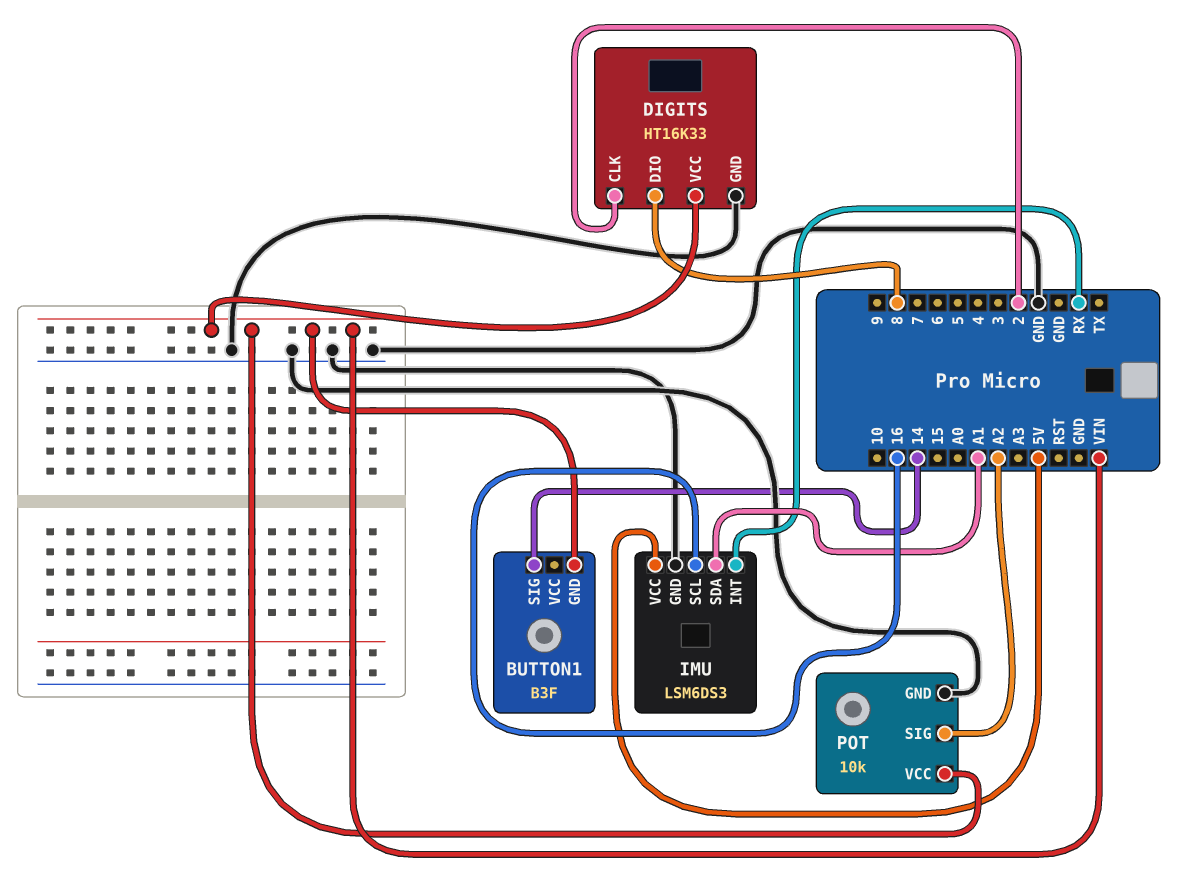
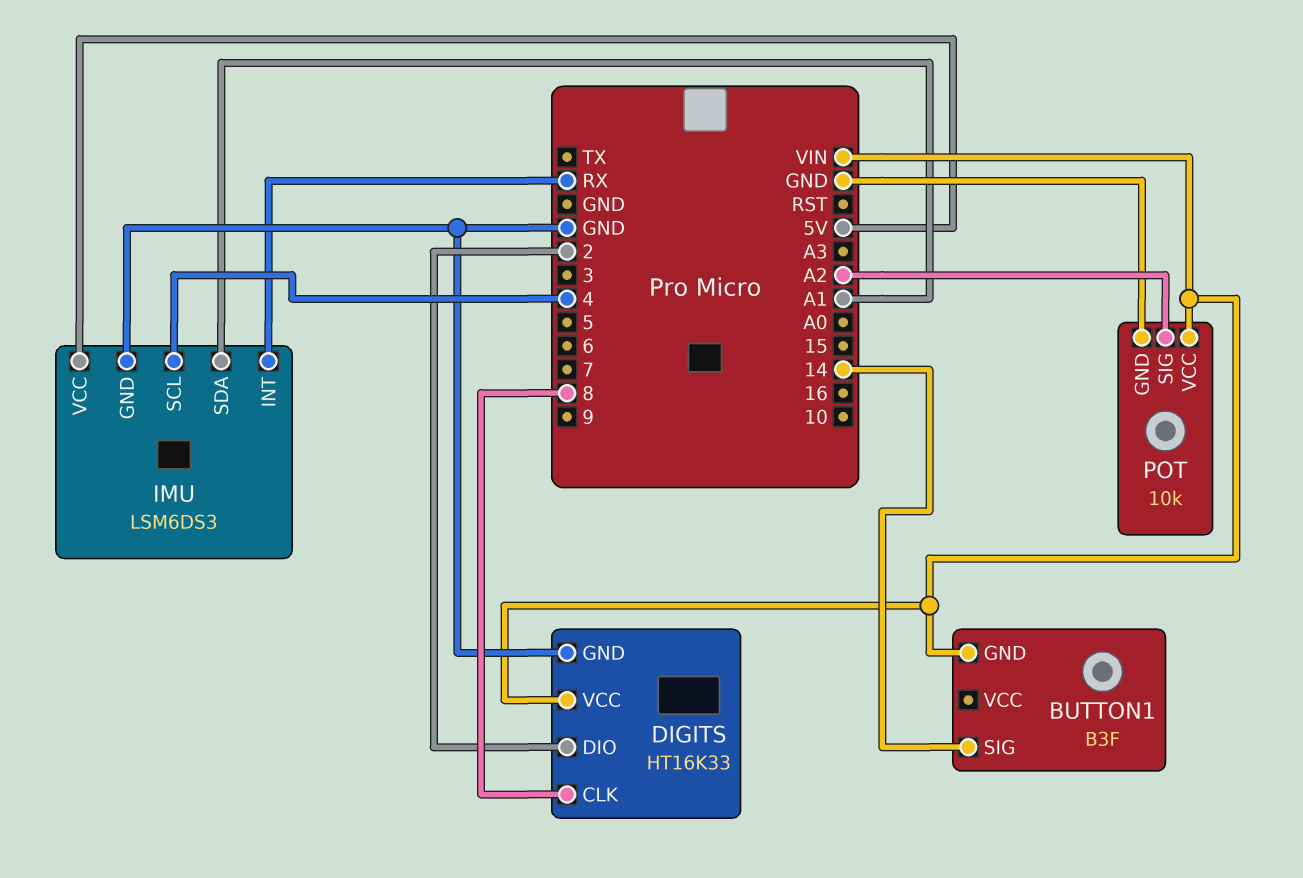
DIGITS pin CLK: 2 -> 8
DIGITS pin DIO: 8 -> 2
IMU pin SCL: 16 -> 4

